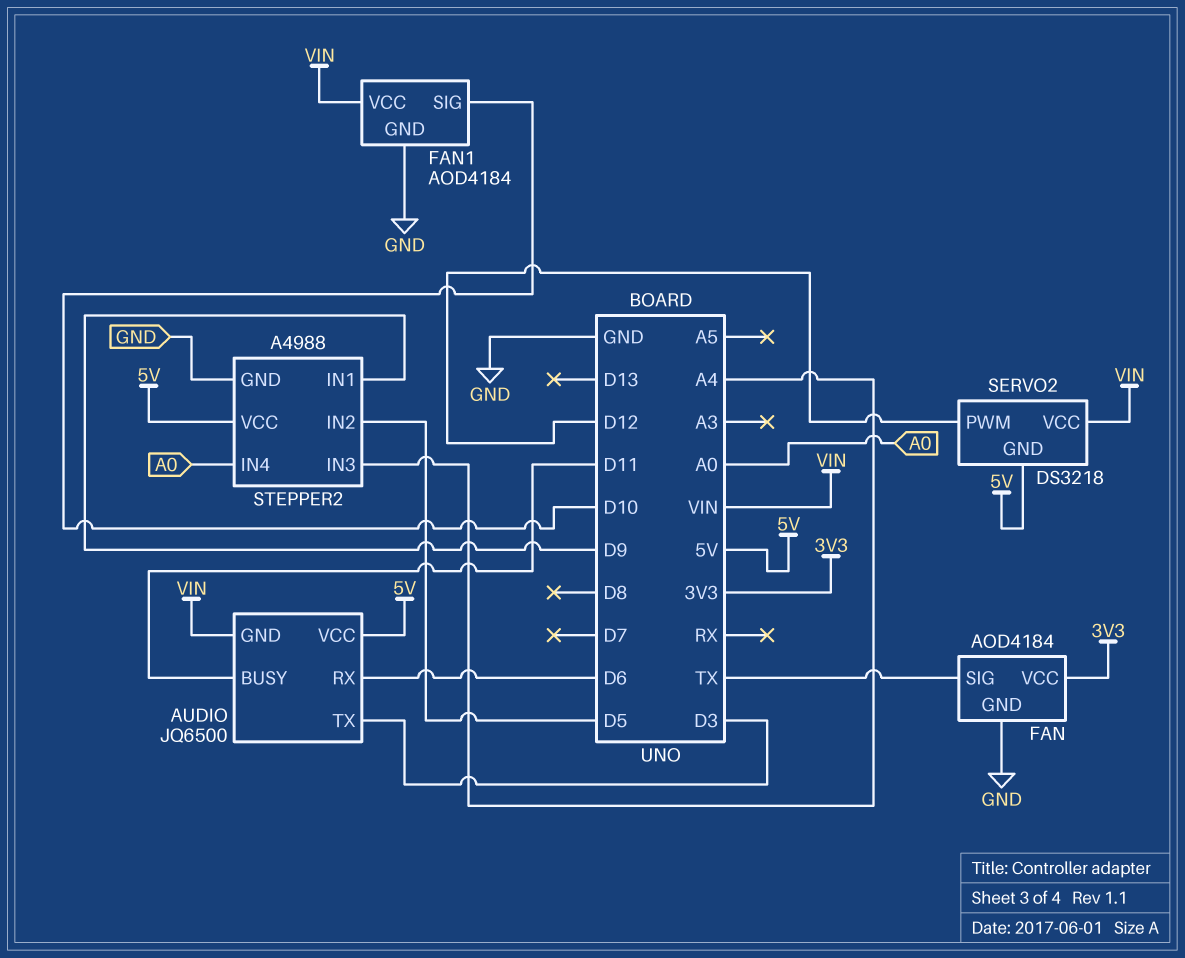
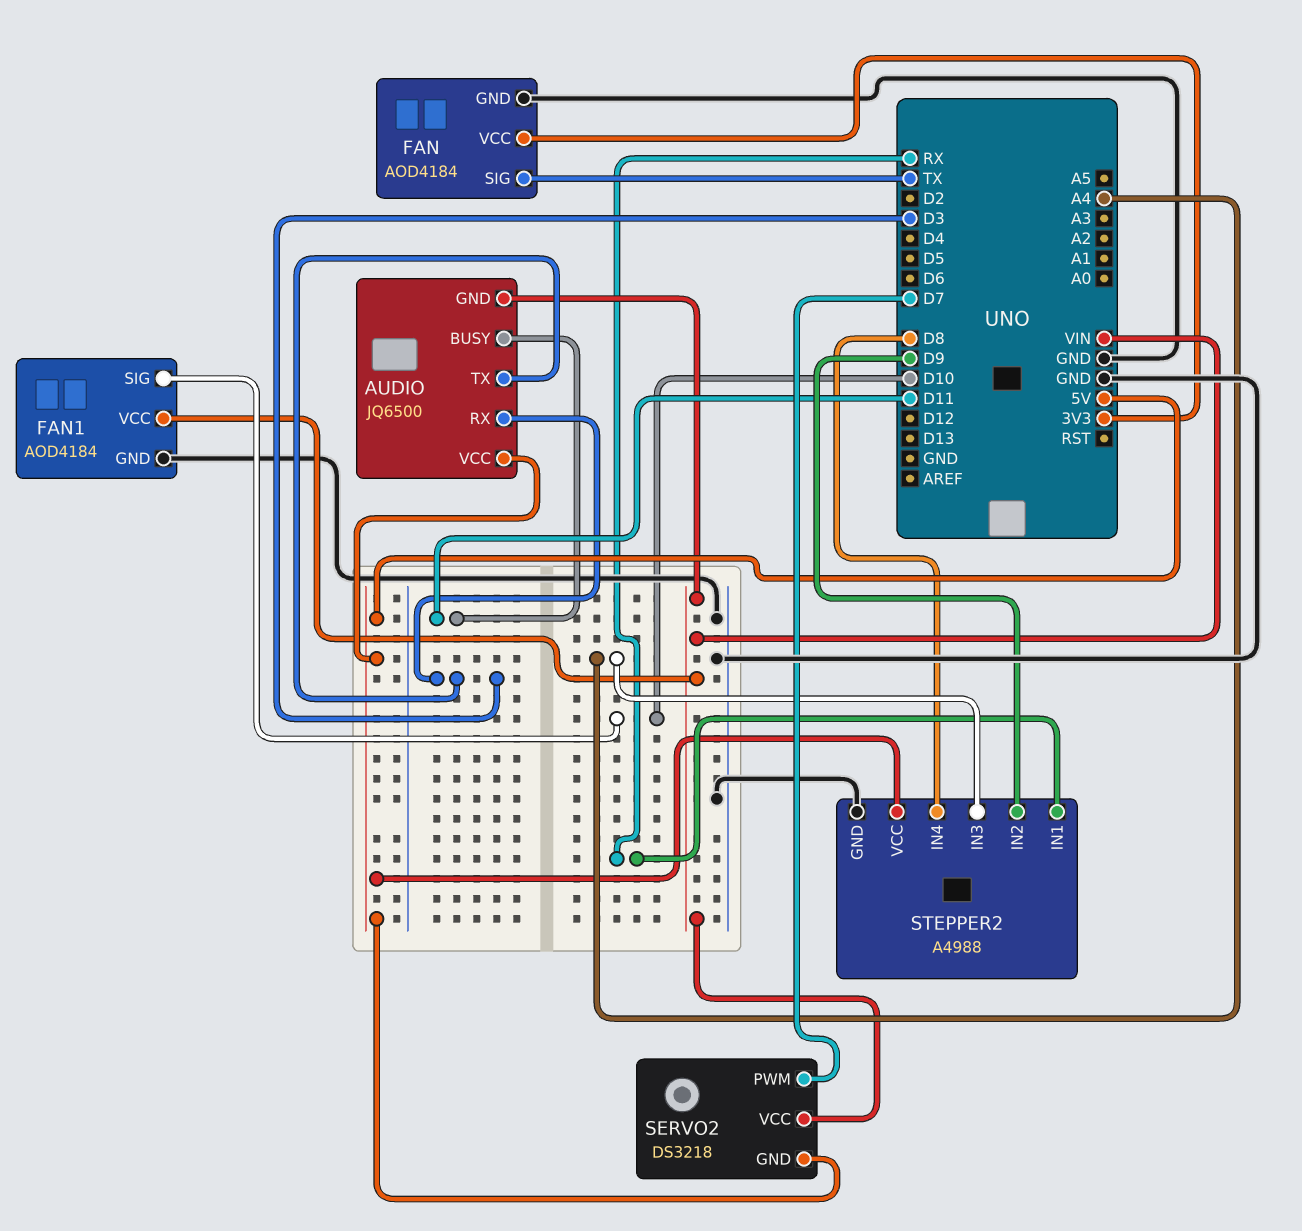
AUDIO pin RX: D6 -> D3
SERVO2 pin PWM: D12 -> D7
STEPPER2 pin IN1: D9 -> RX
STEPPER2 pin IN2: D5 -> D9
STEPPER2 pin IN4: A0 -> D8

